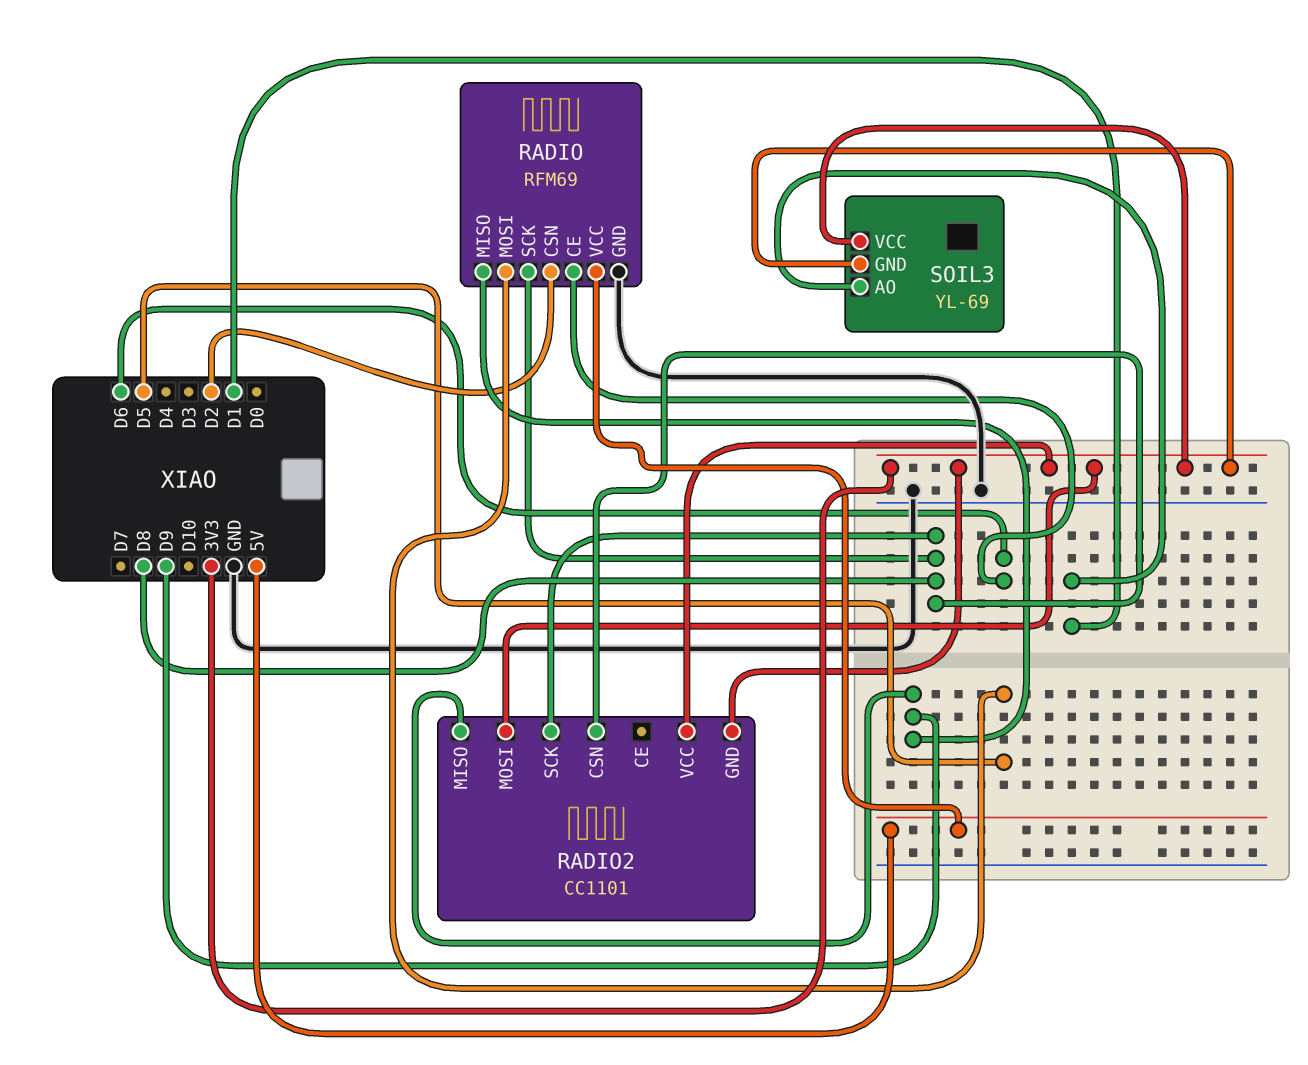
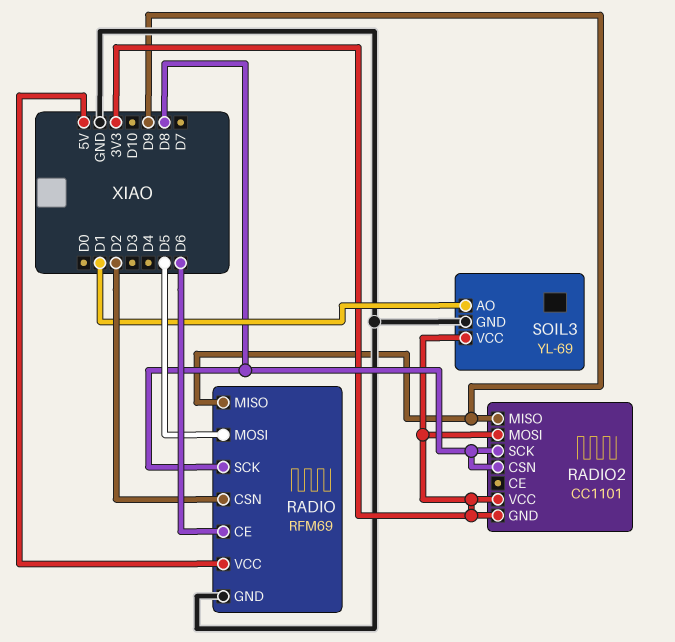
SOIL3 pin GND: 3V3 -> GND

